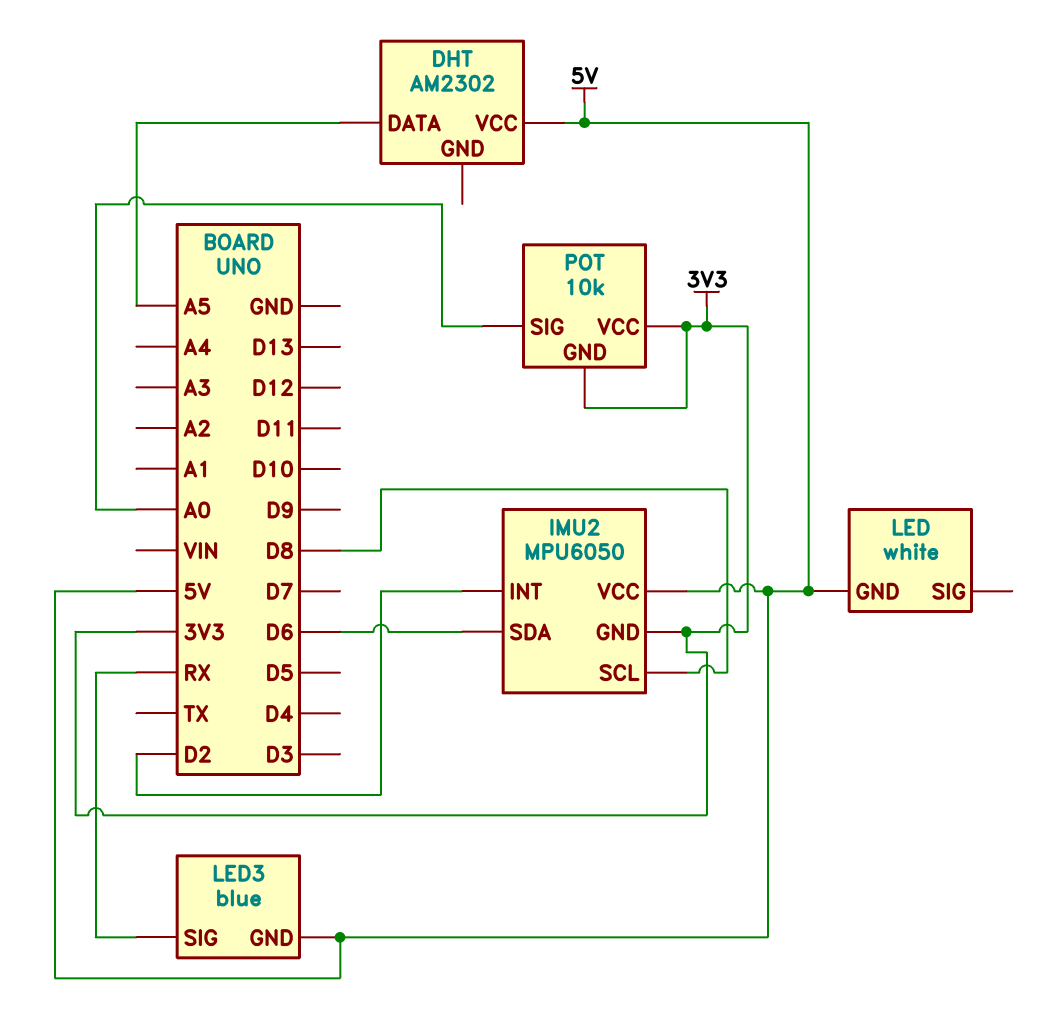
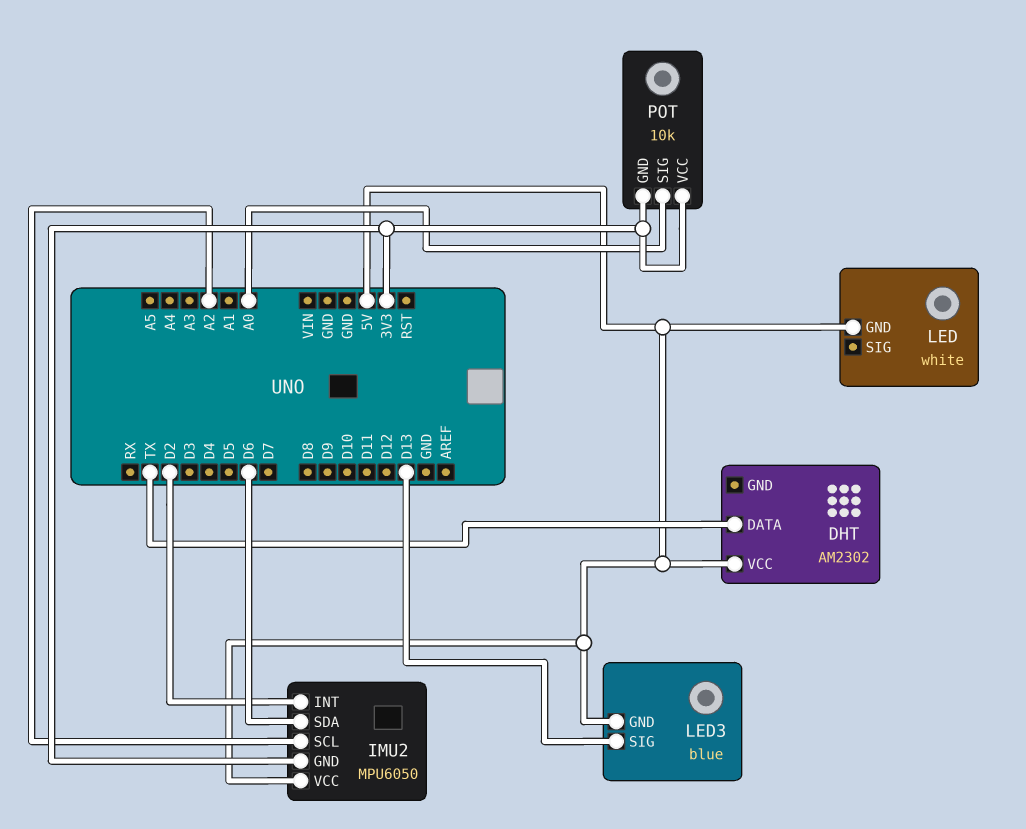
DHT pin DATA: A5 -> TX
IMU2 pin SCL: D8 -> A2
LED3 pin SIG: RX -> D13

